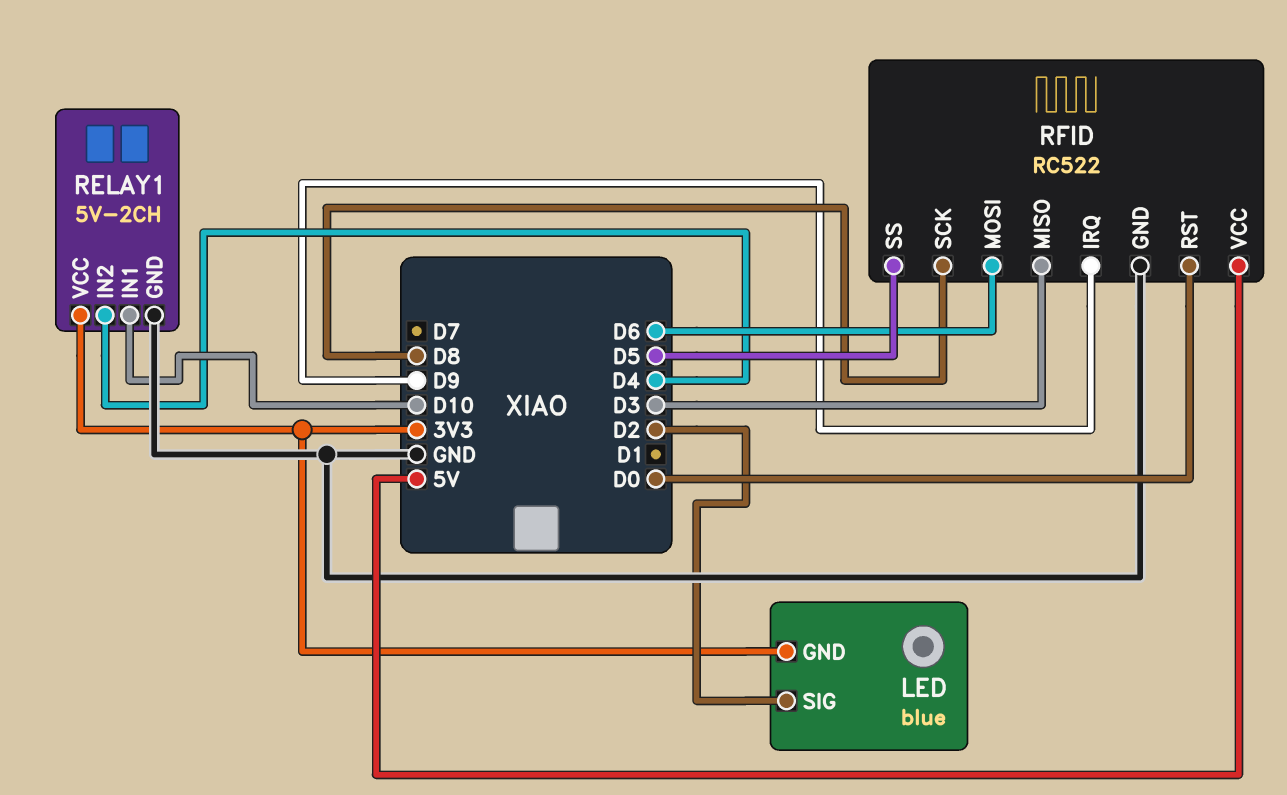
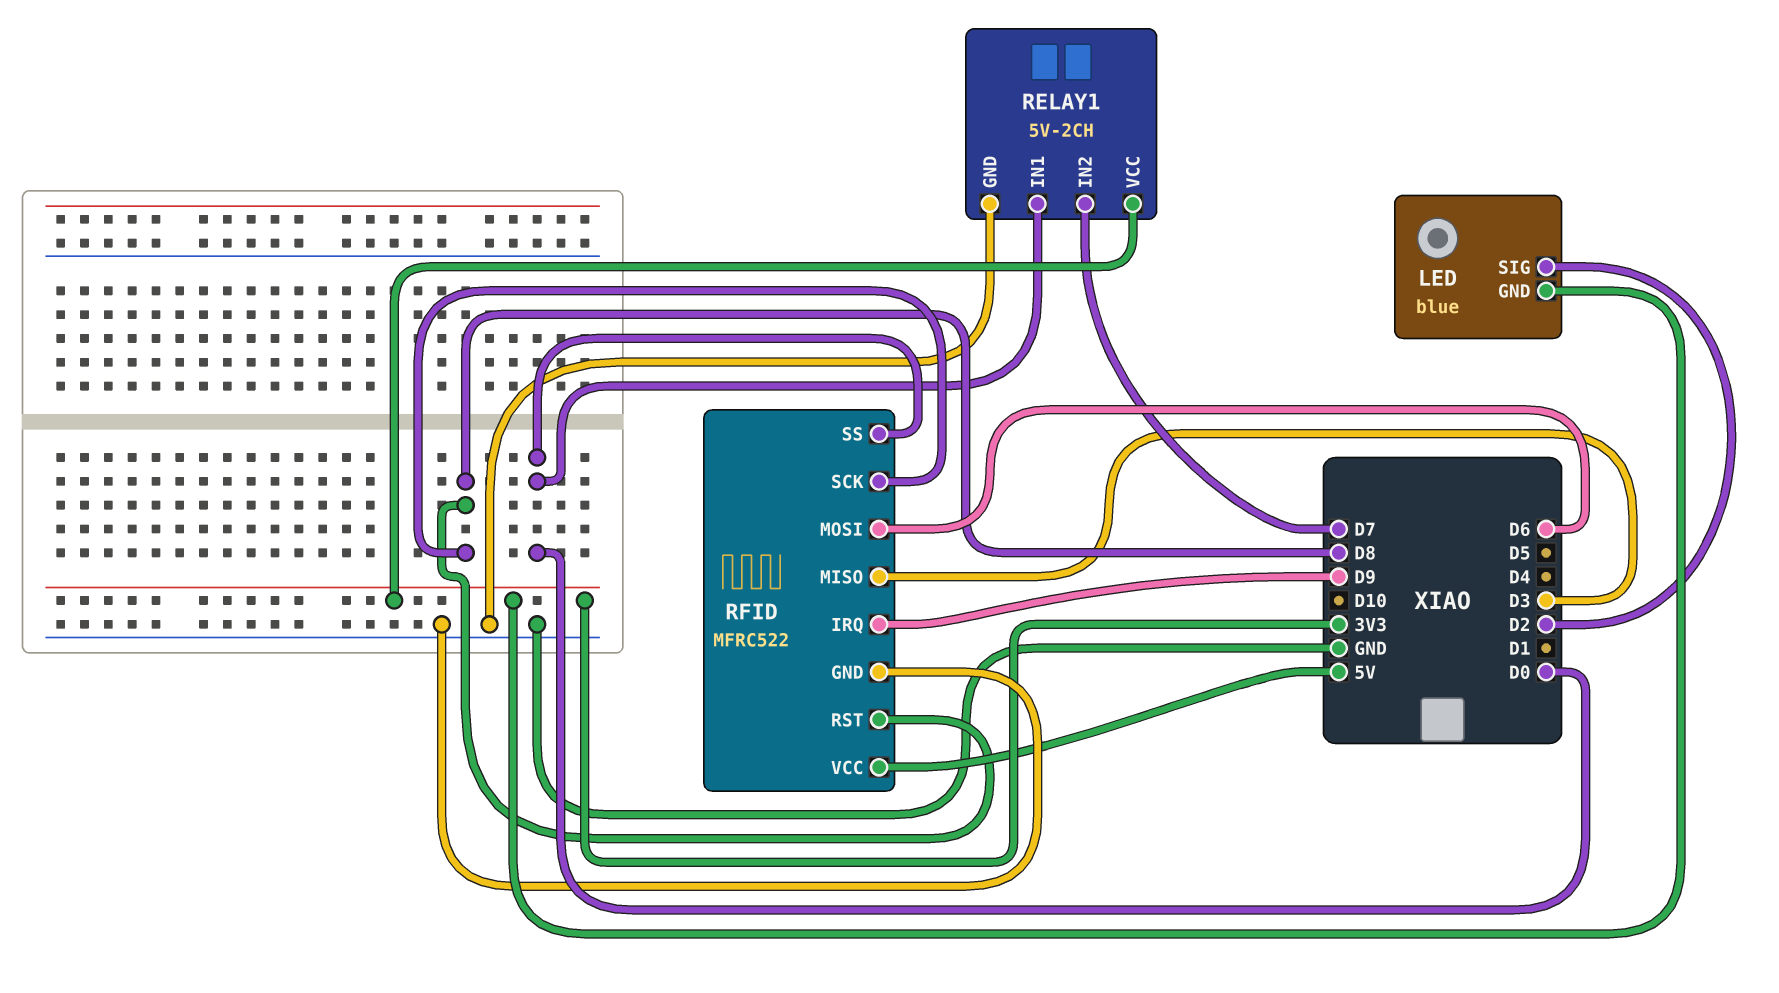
RELAY1 pin IN1: D10 -> D0
RELAY1 pin IN2: D4 -> D7
RFID: RC522 -> MFRC522
RFID pin RST: D0 -> D8
RFID pin SS: D5 -> D0

